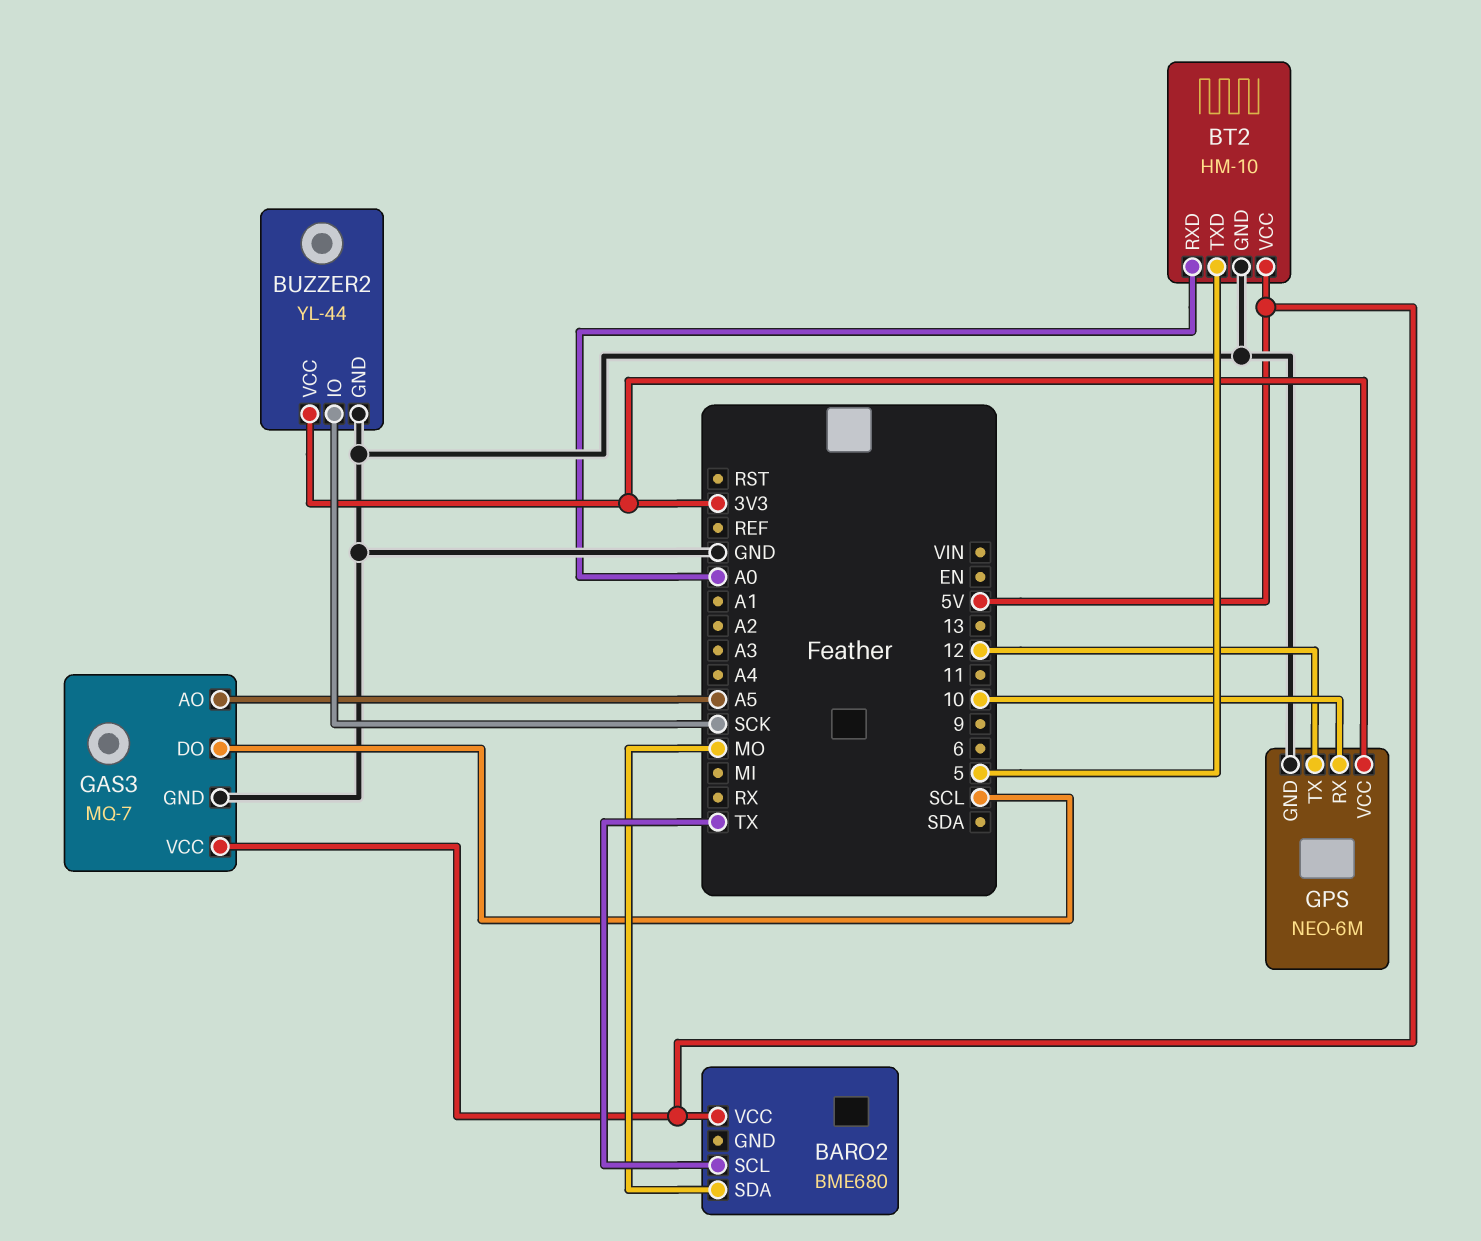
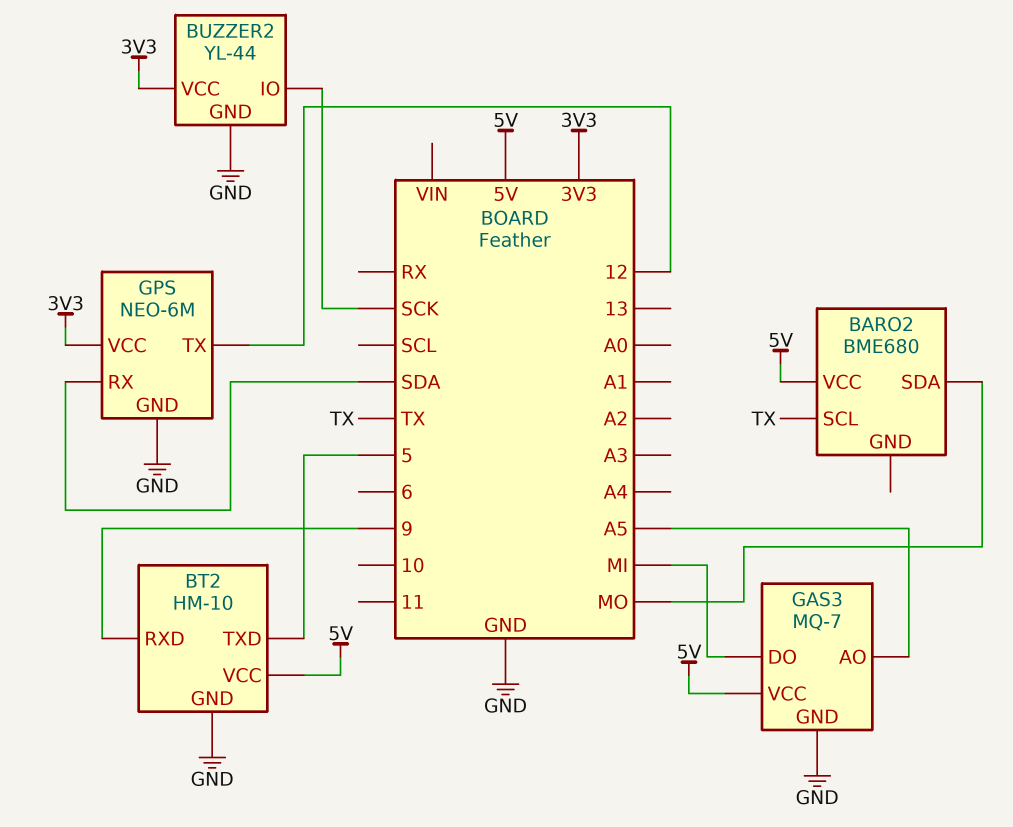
BT2 pin RXD: A0 -> 9
GAS3 pin DO: SCL -> MI
GPS pin RX: 10 -> SDA

